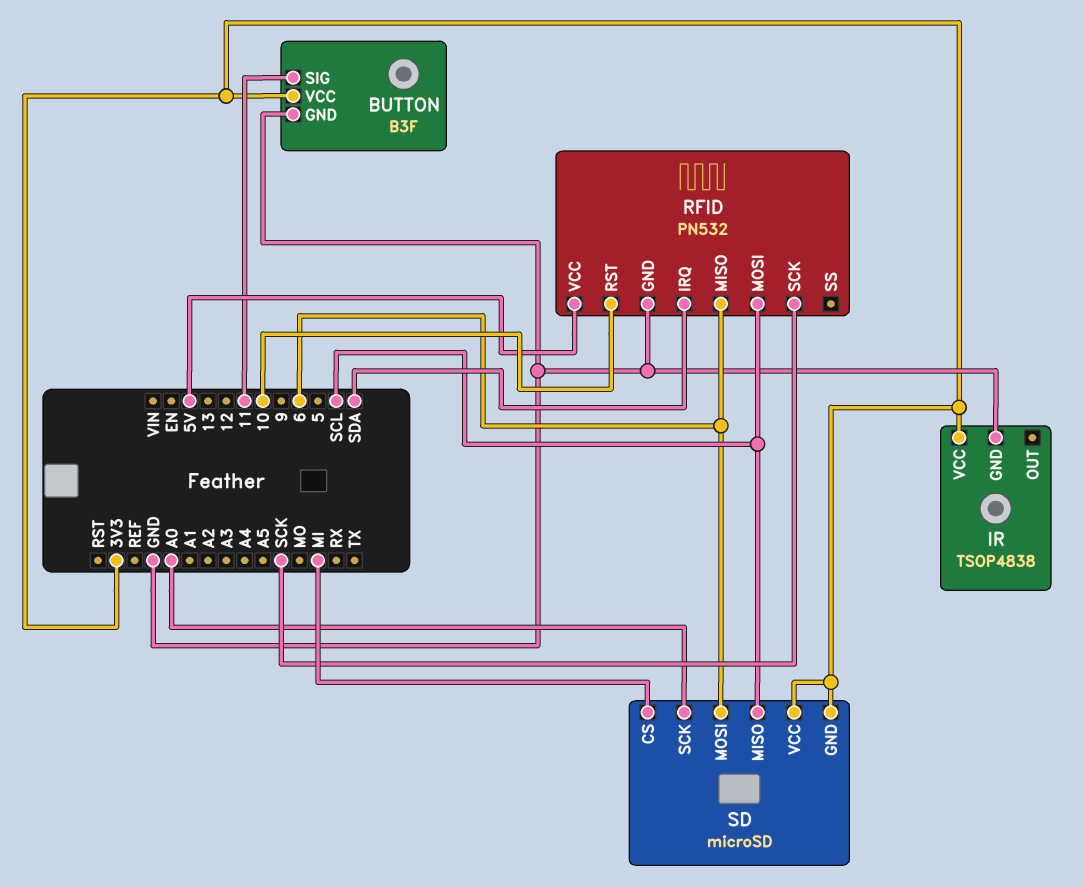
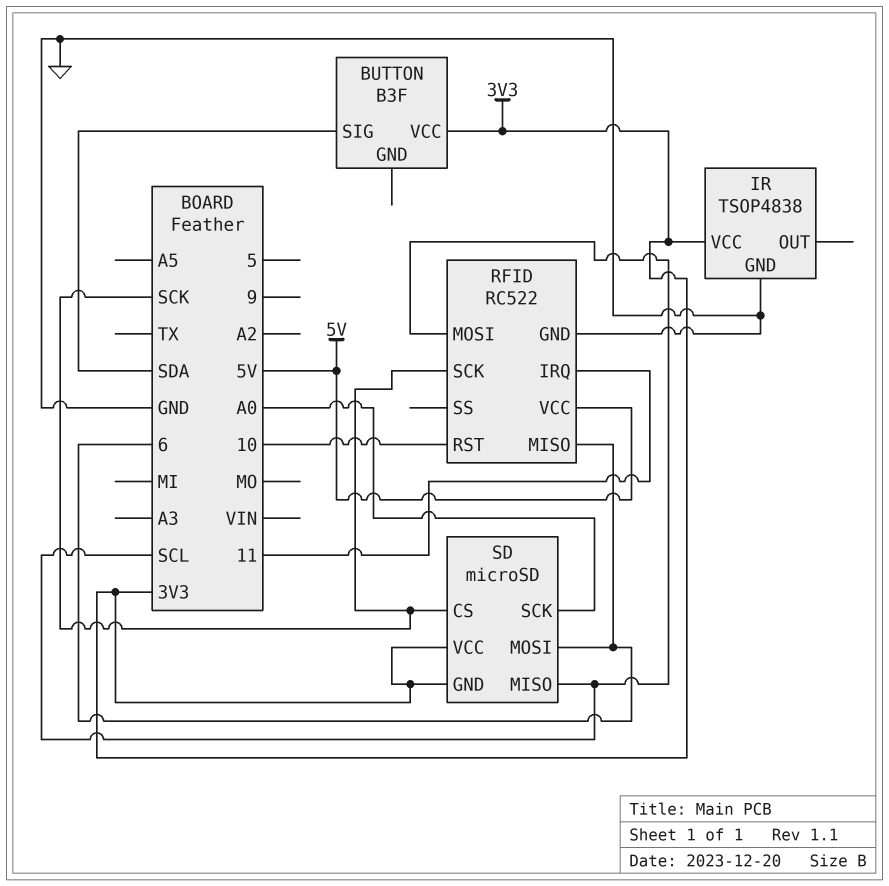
BUTTON pin GND: GND -> none
BUTTON pin SIG: 11 -> SDA
RFID: PN532 -> RC522
RFID pin IRQ: SDA -> 11
SD pin CS: MI -> SCK

